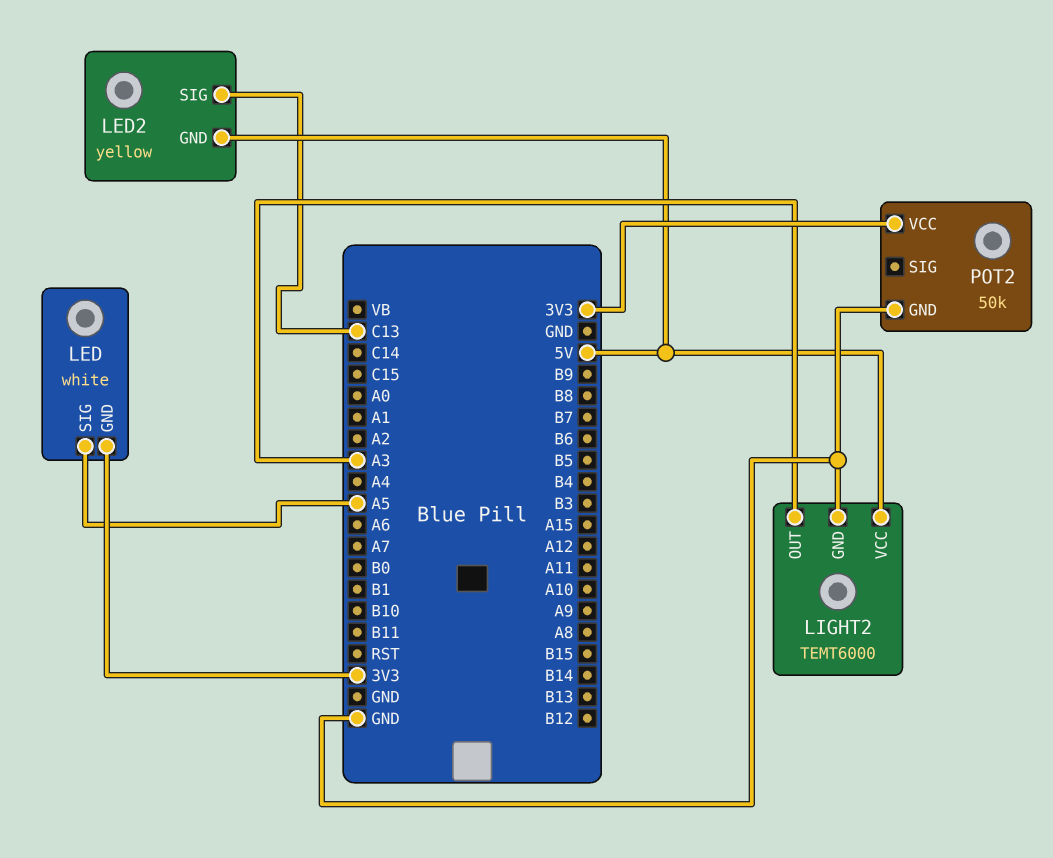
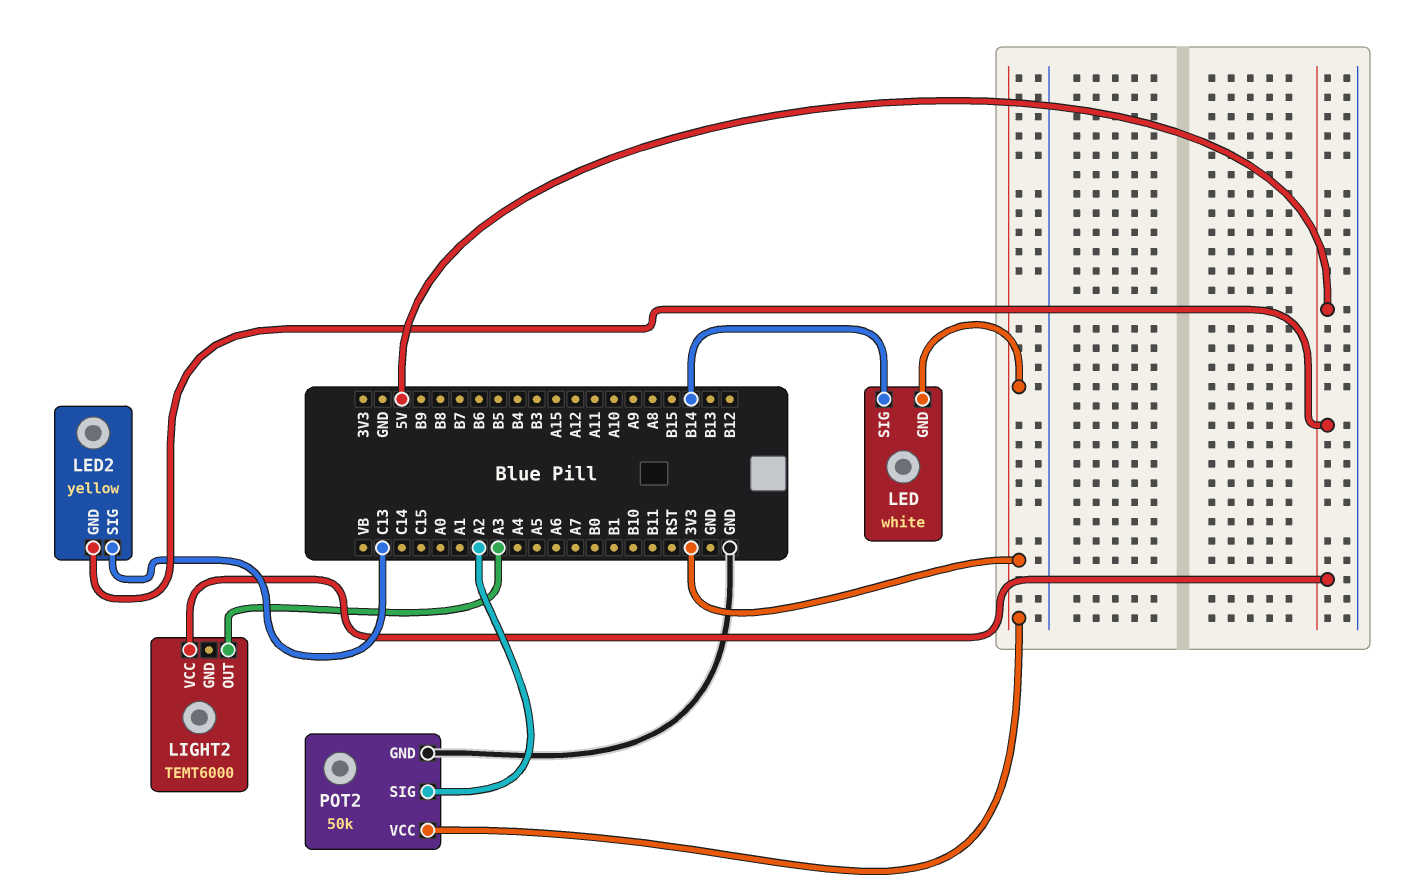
LED pin SIG: A5 -> B14
LIGHT2 pin GND: GND -> none
POT2 pin SIG: none -> A2

